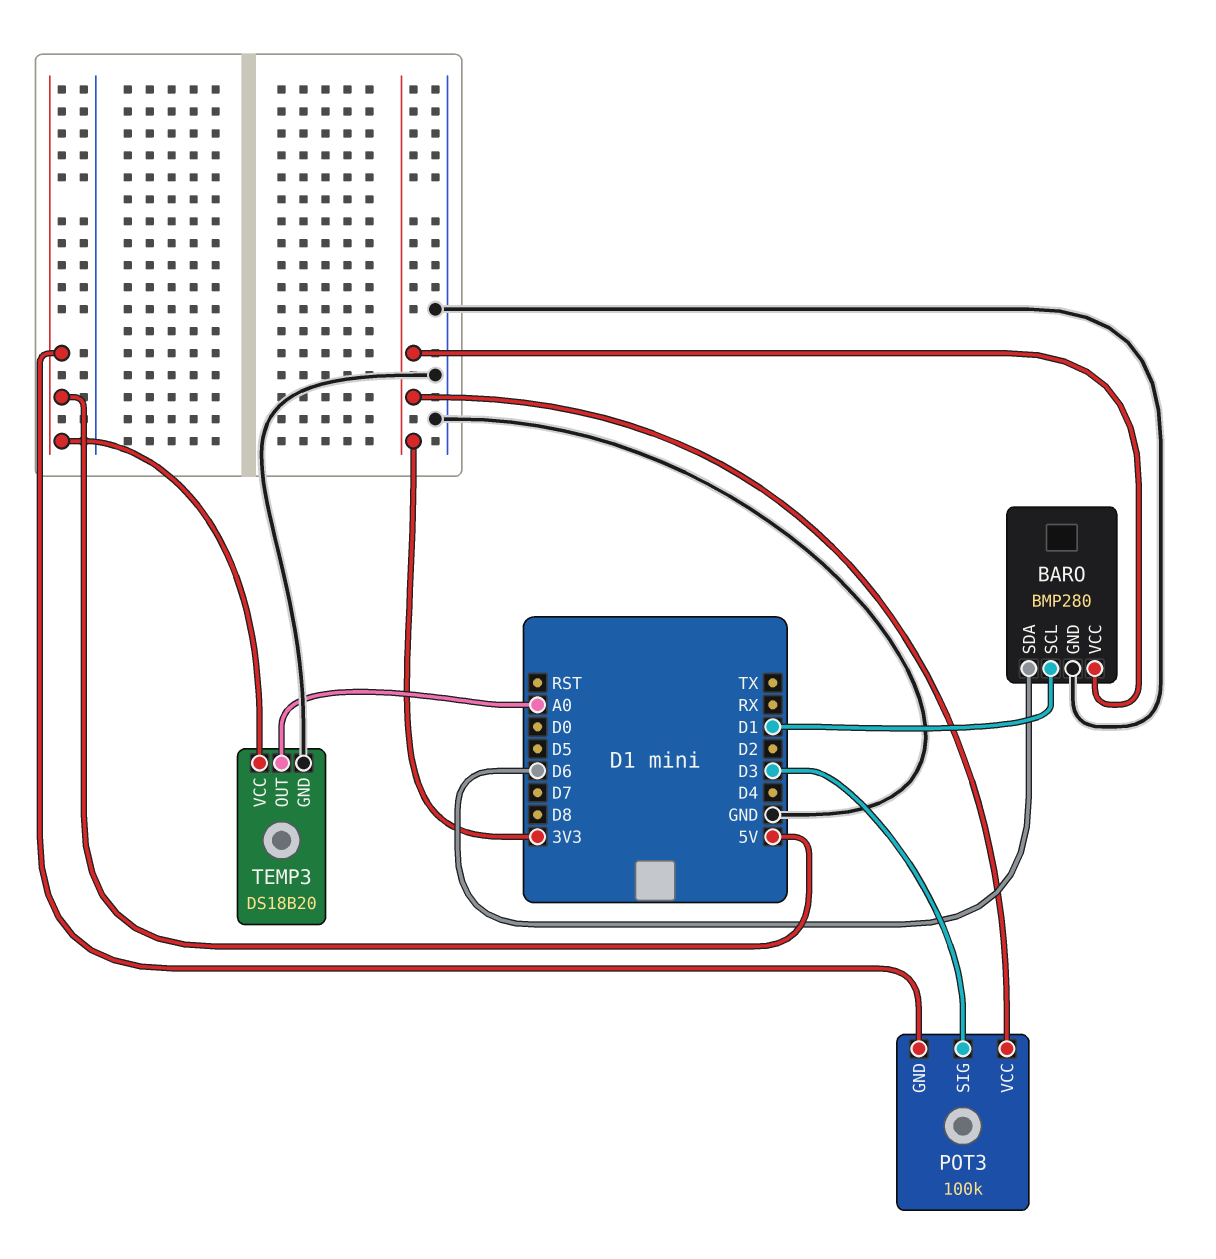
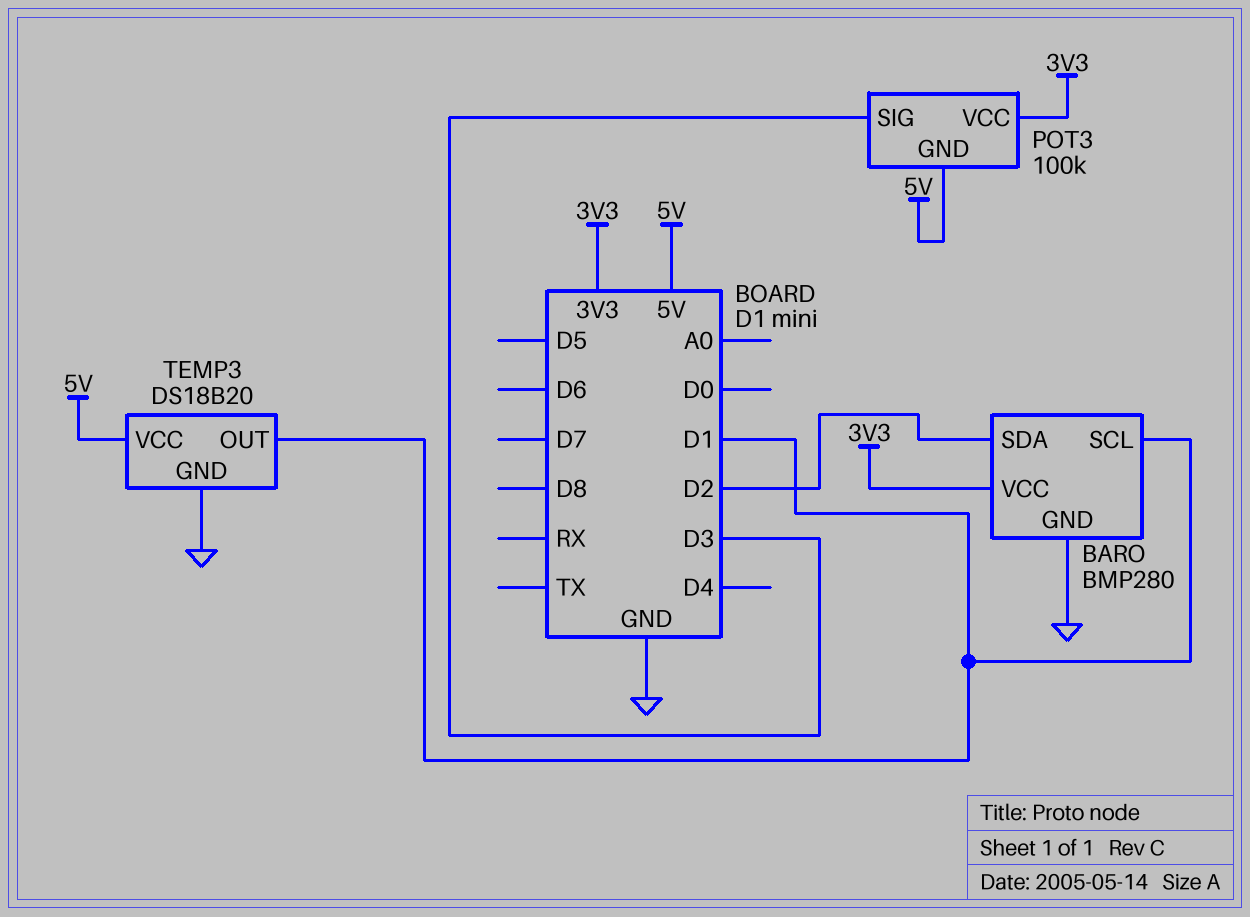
BARO pin SDA: D6 -> D2
TEMP3 pin OUT: A0 -> D1

